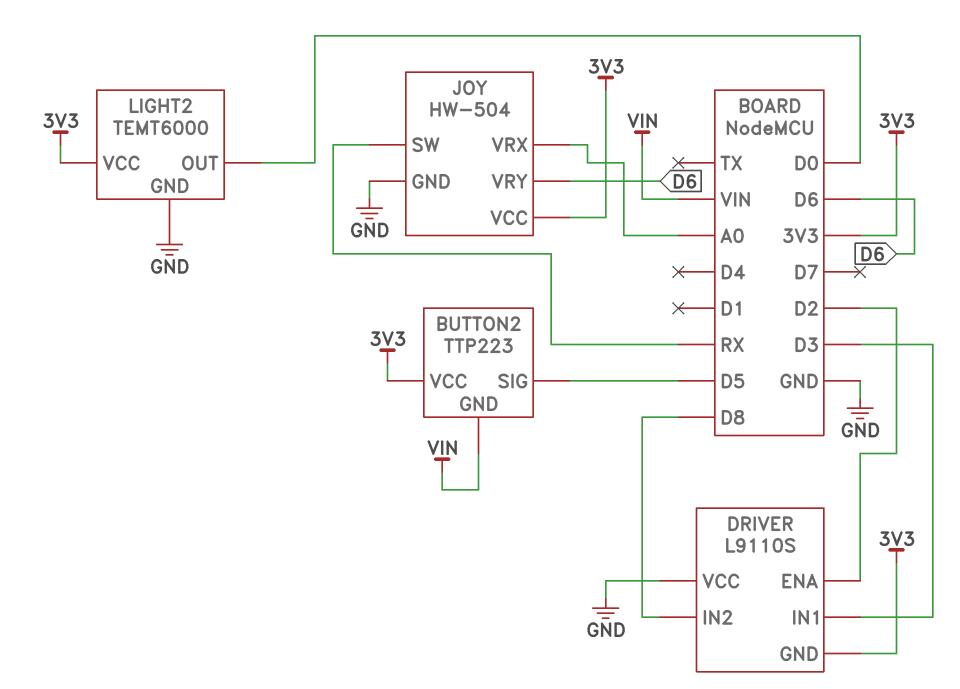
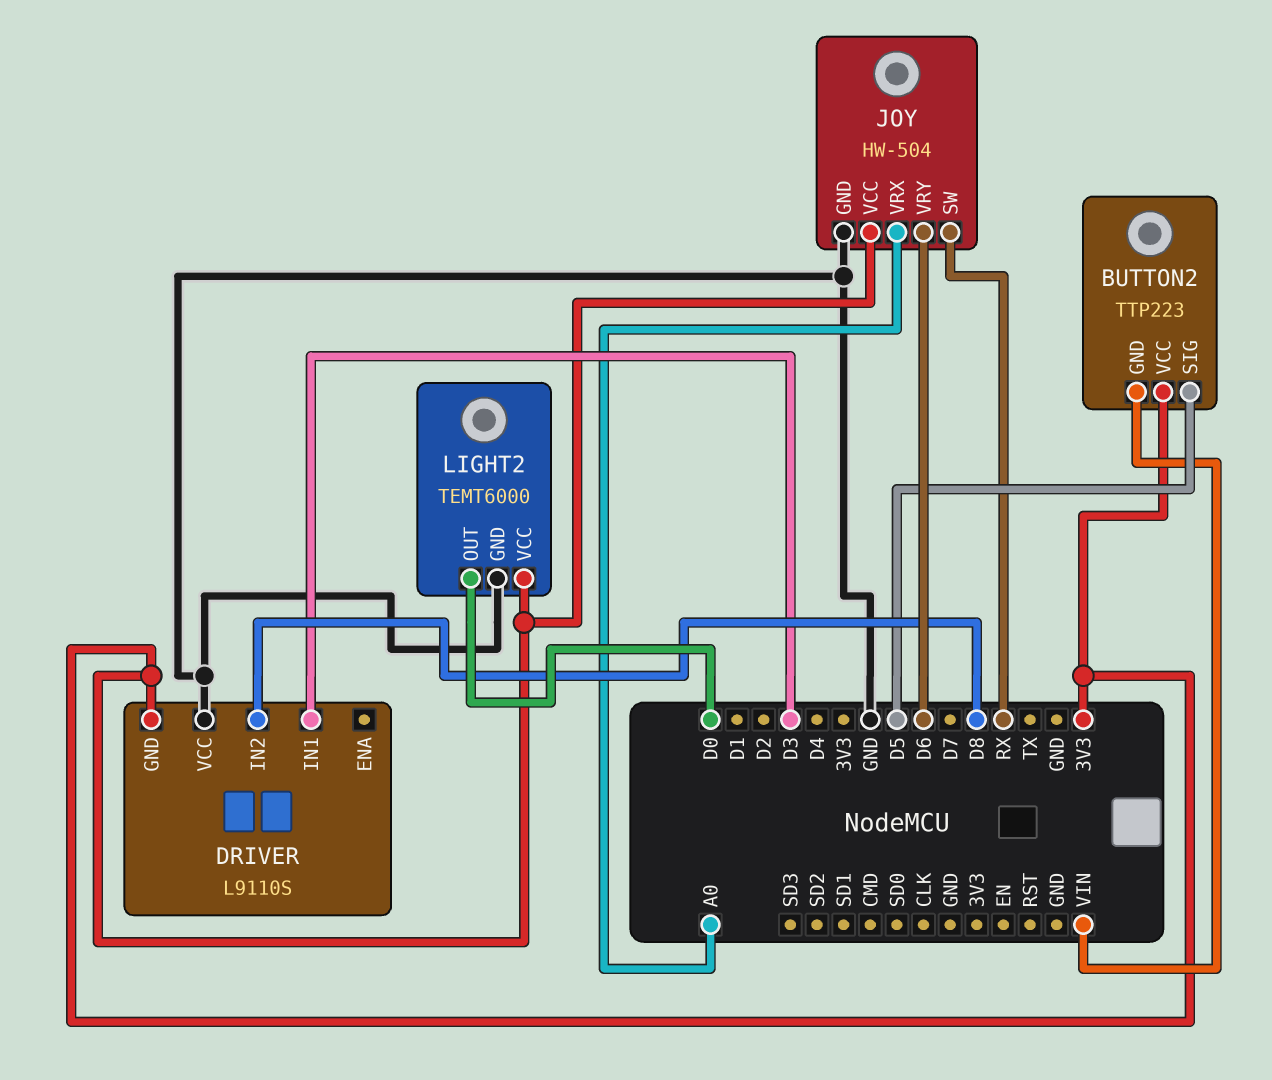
DRIVER pin ENA: D2 -> none

